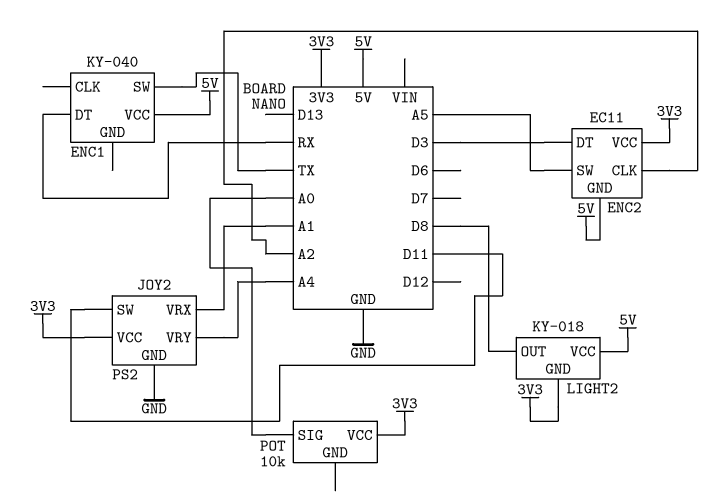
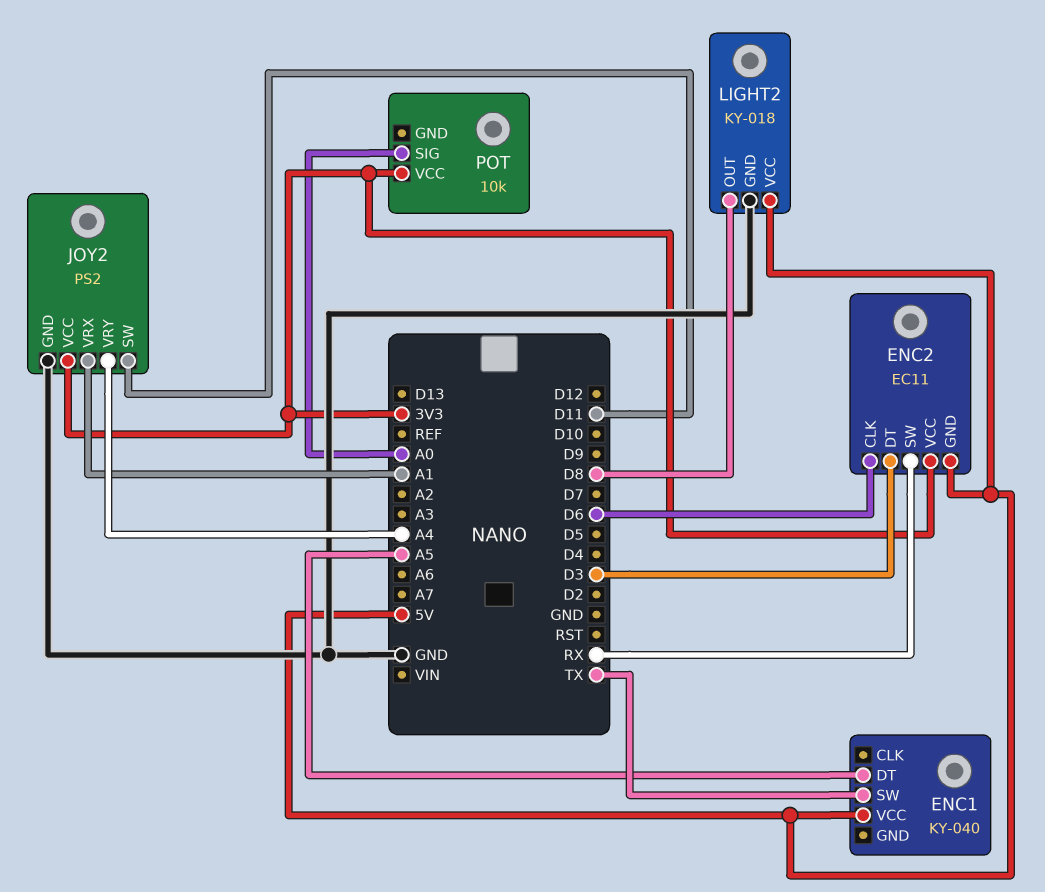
ENC1 pin DT: RX -> A5
ENC2 pin CLK: A2 -> D6
ENC2 pin SW: A5 -> RX
LIGHT2 pin GND: 3V3 -> GND

